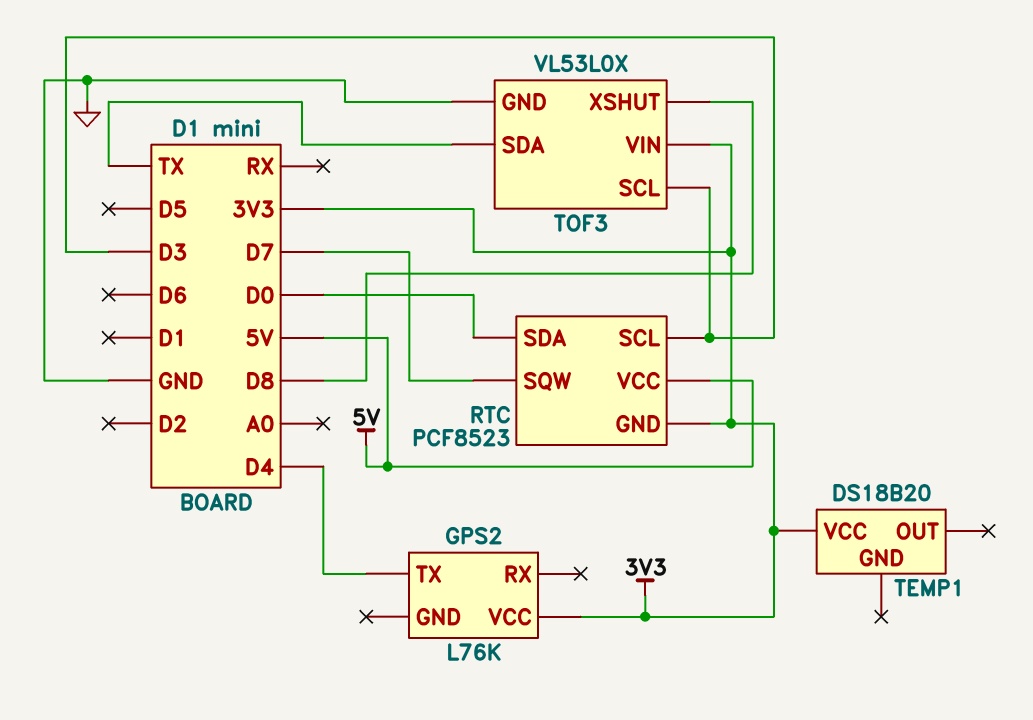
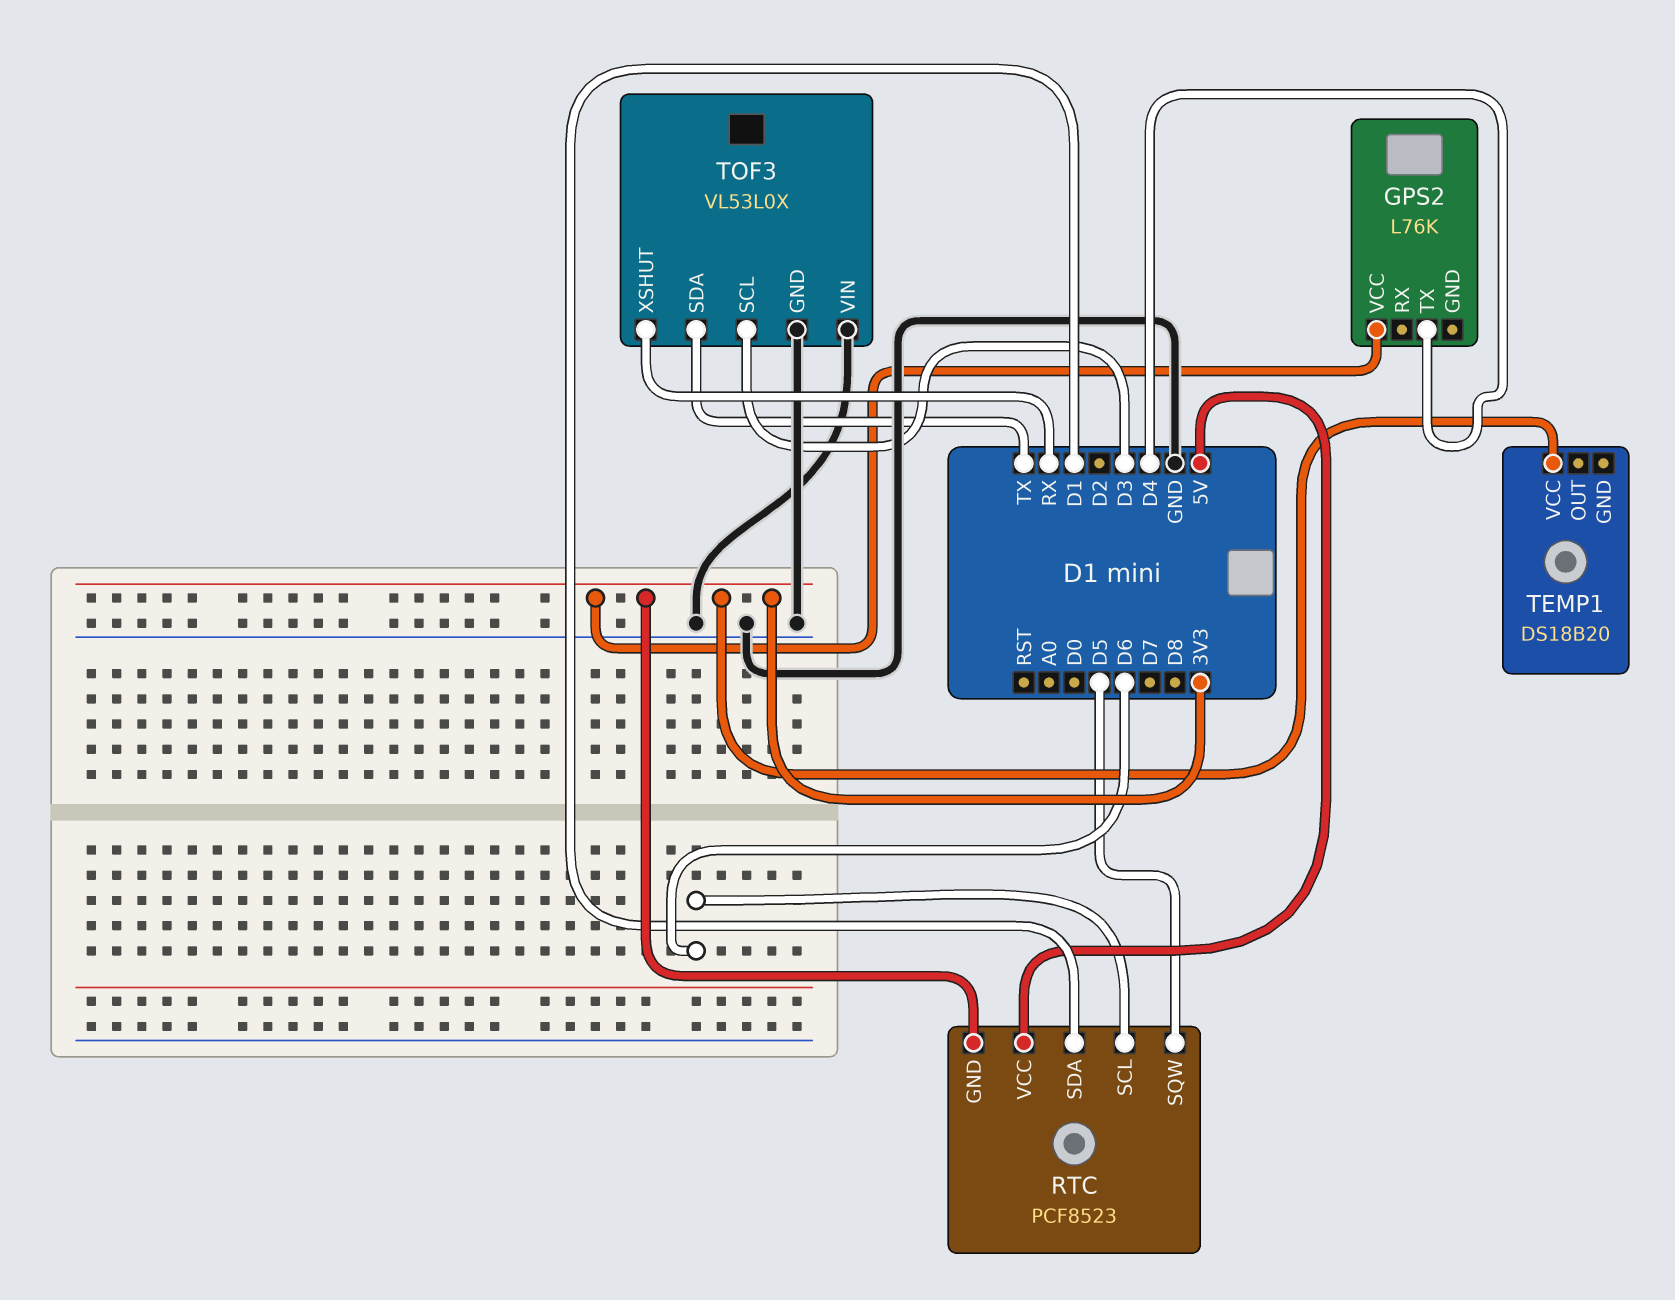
RTC pin SCL: D3 -> D6
RTC pin SDA: D0 -> D1
RTC pin SQW: D7 -> D5
TOF3 pin VIN: 3V3 -> GND
TOF3 pin XSHUT: D8 -> RX

